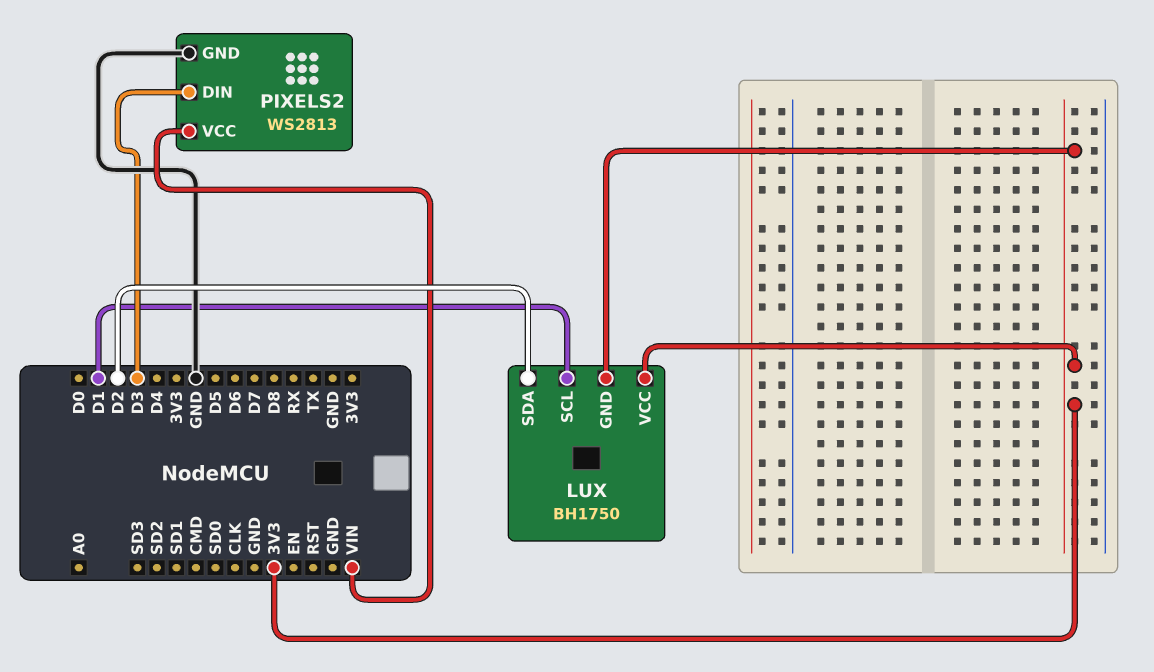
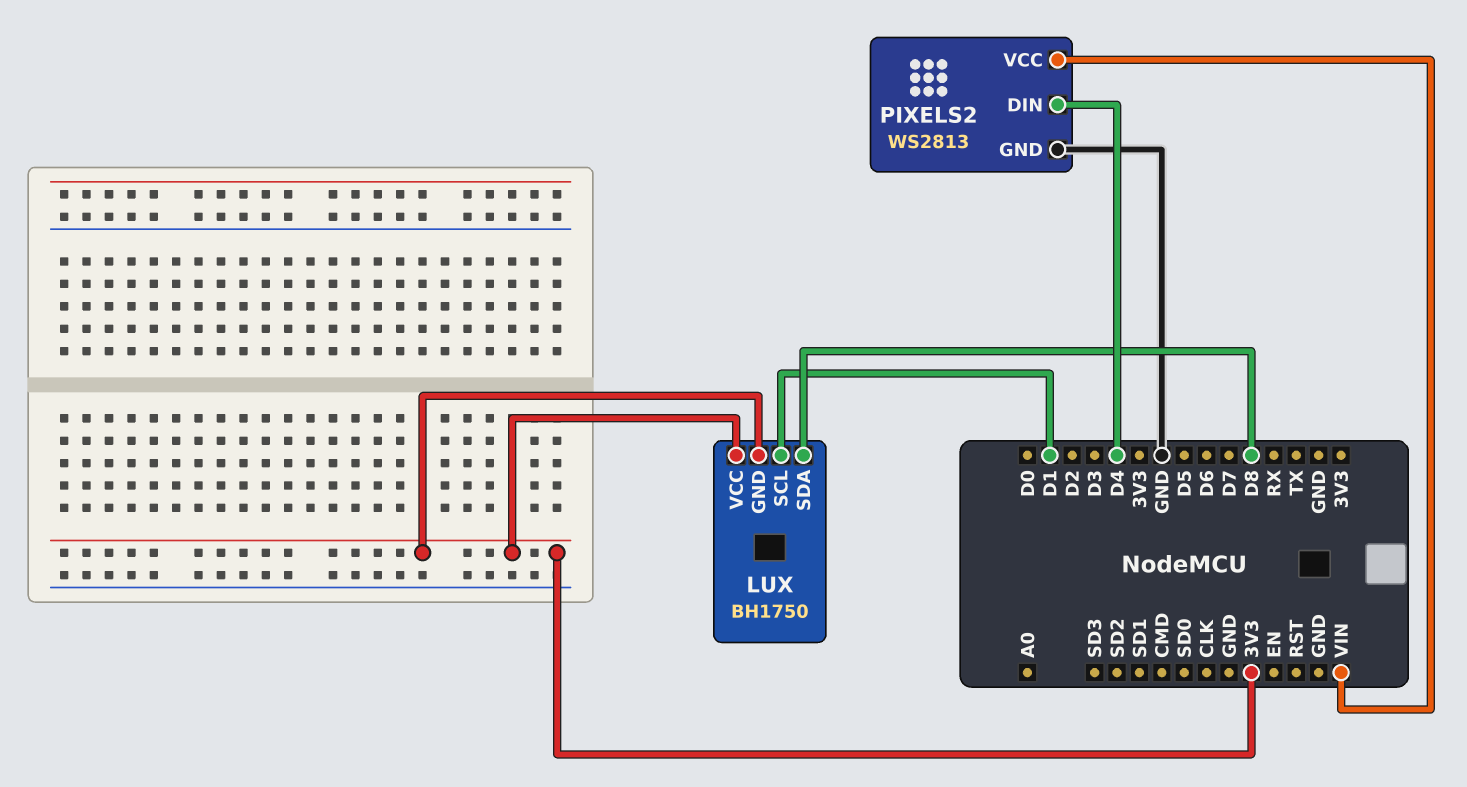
LUX pin SDA: D2 -> D8
PIXELS2 pin DIN: D3 -> D4

